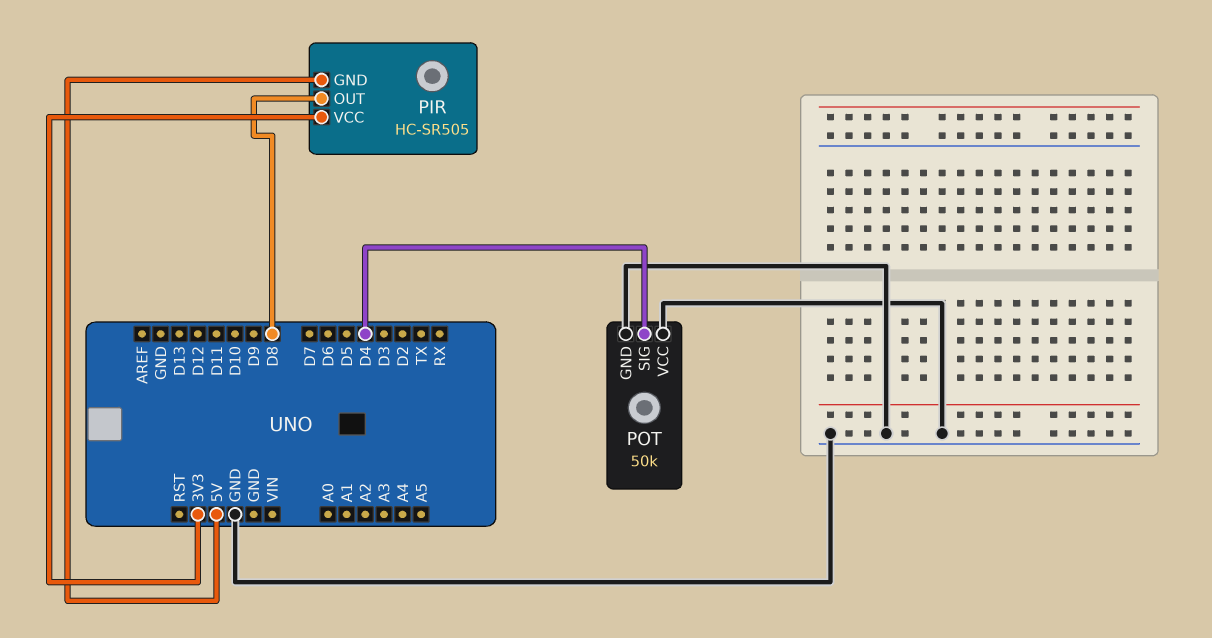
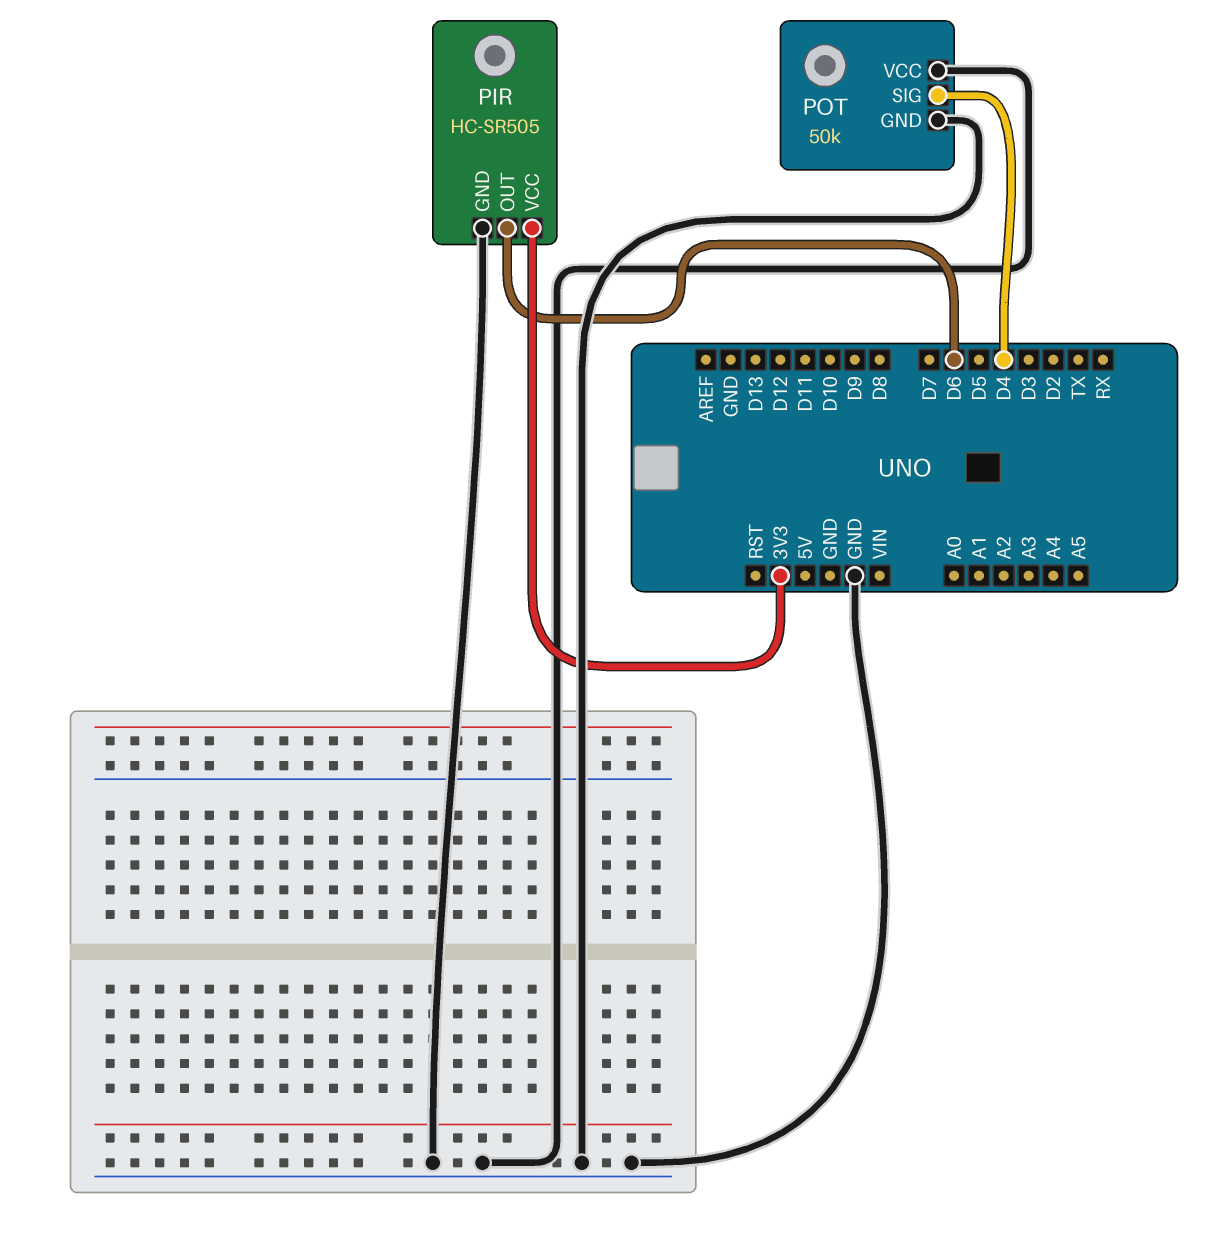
PIR pin GND: 5V -> GND
PIR pin OUT: D8 -> D6

